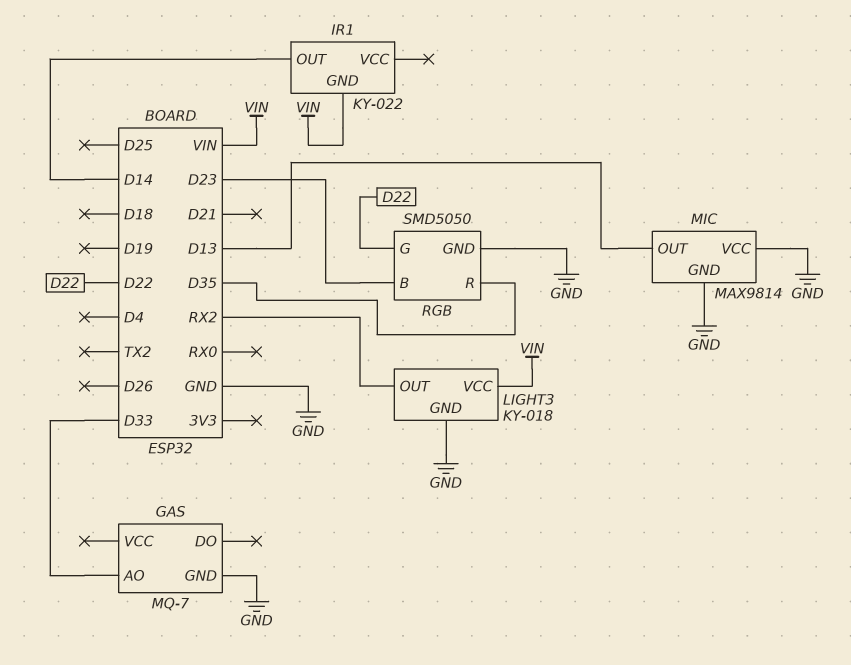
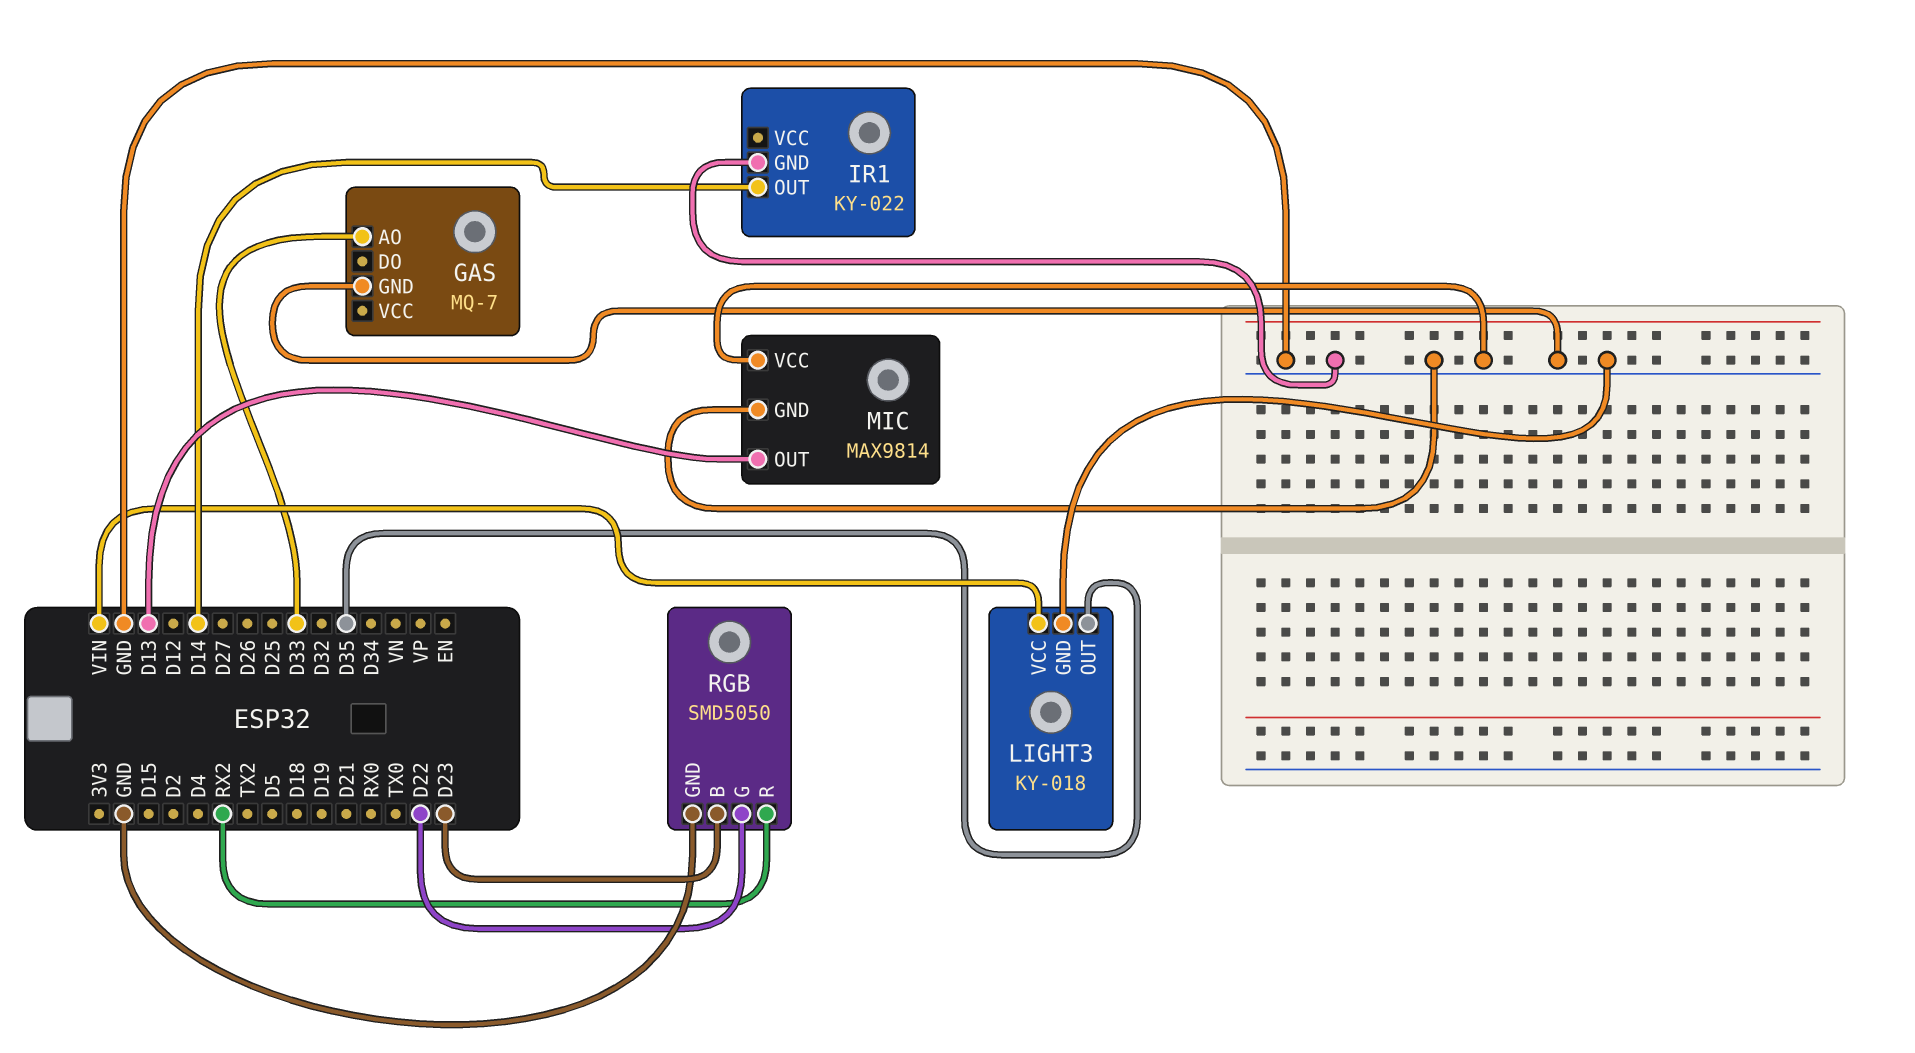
IR1 pin GND: VIN -> GND
LIGHT3 pin OUT: RX2 -> D35
RGB pin R: D35 -> RX2

